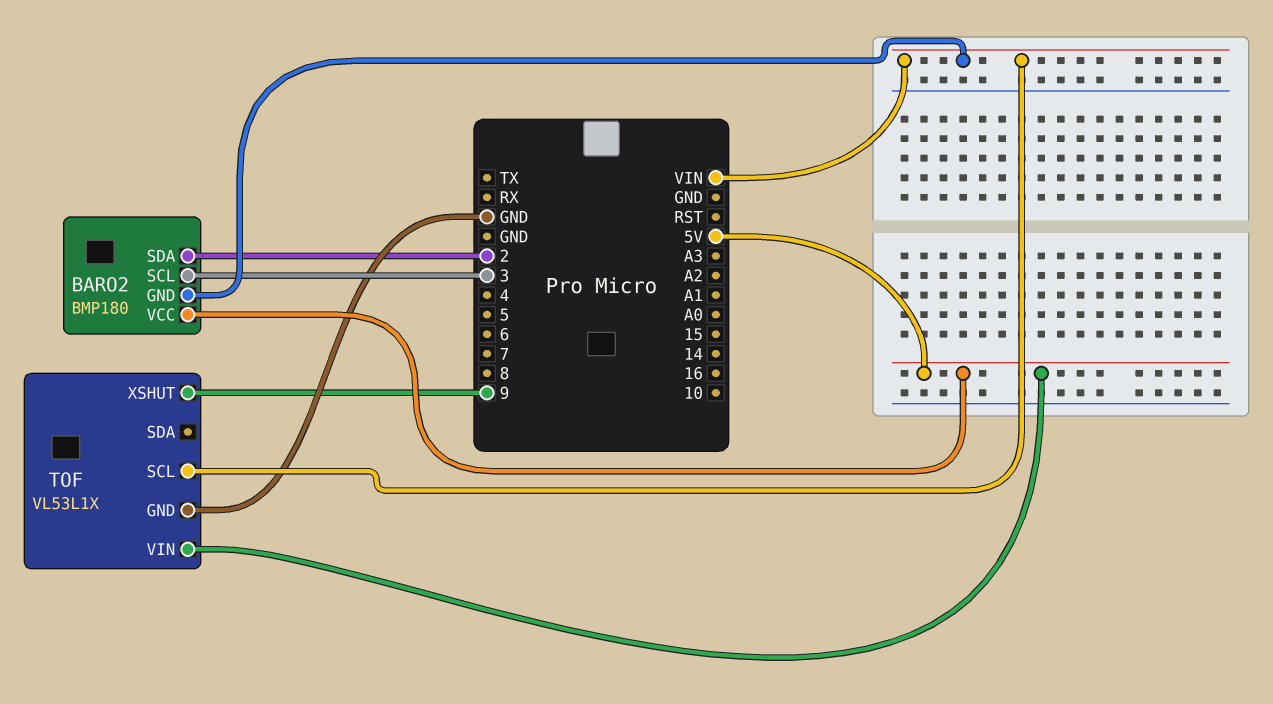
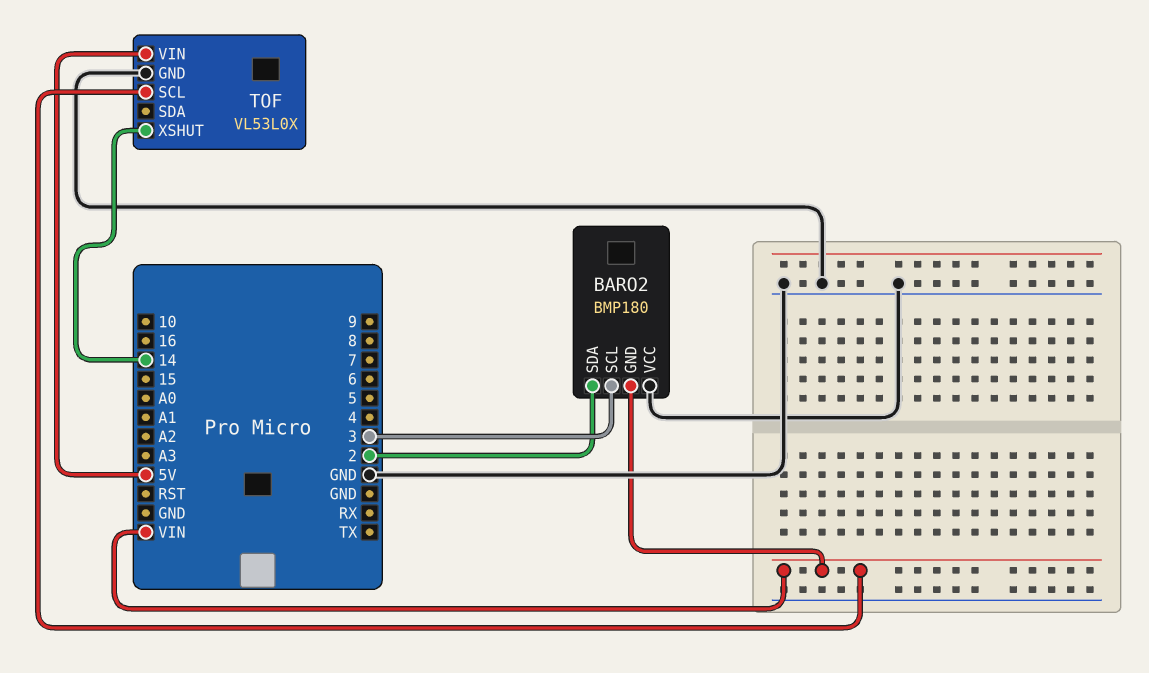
BARO2 pin VCC: 5V -> GND
TOF: VL53L1X -> VL53L0X
TOF pin XSHUT: 9 -> 14

